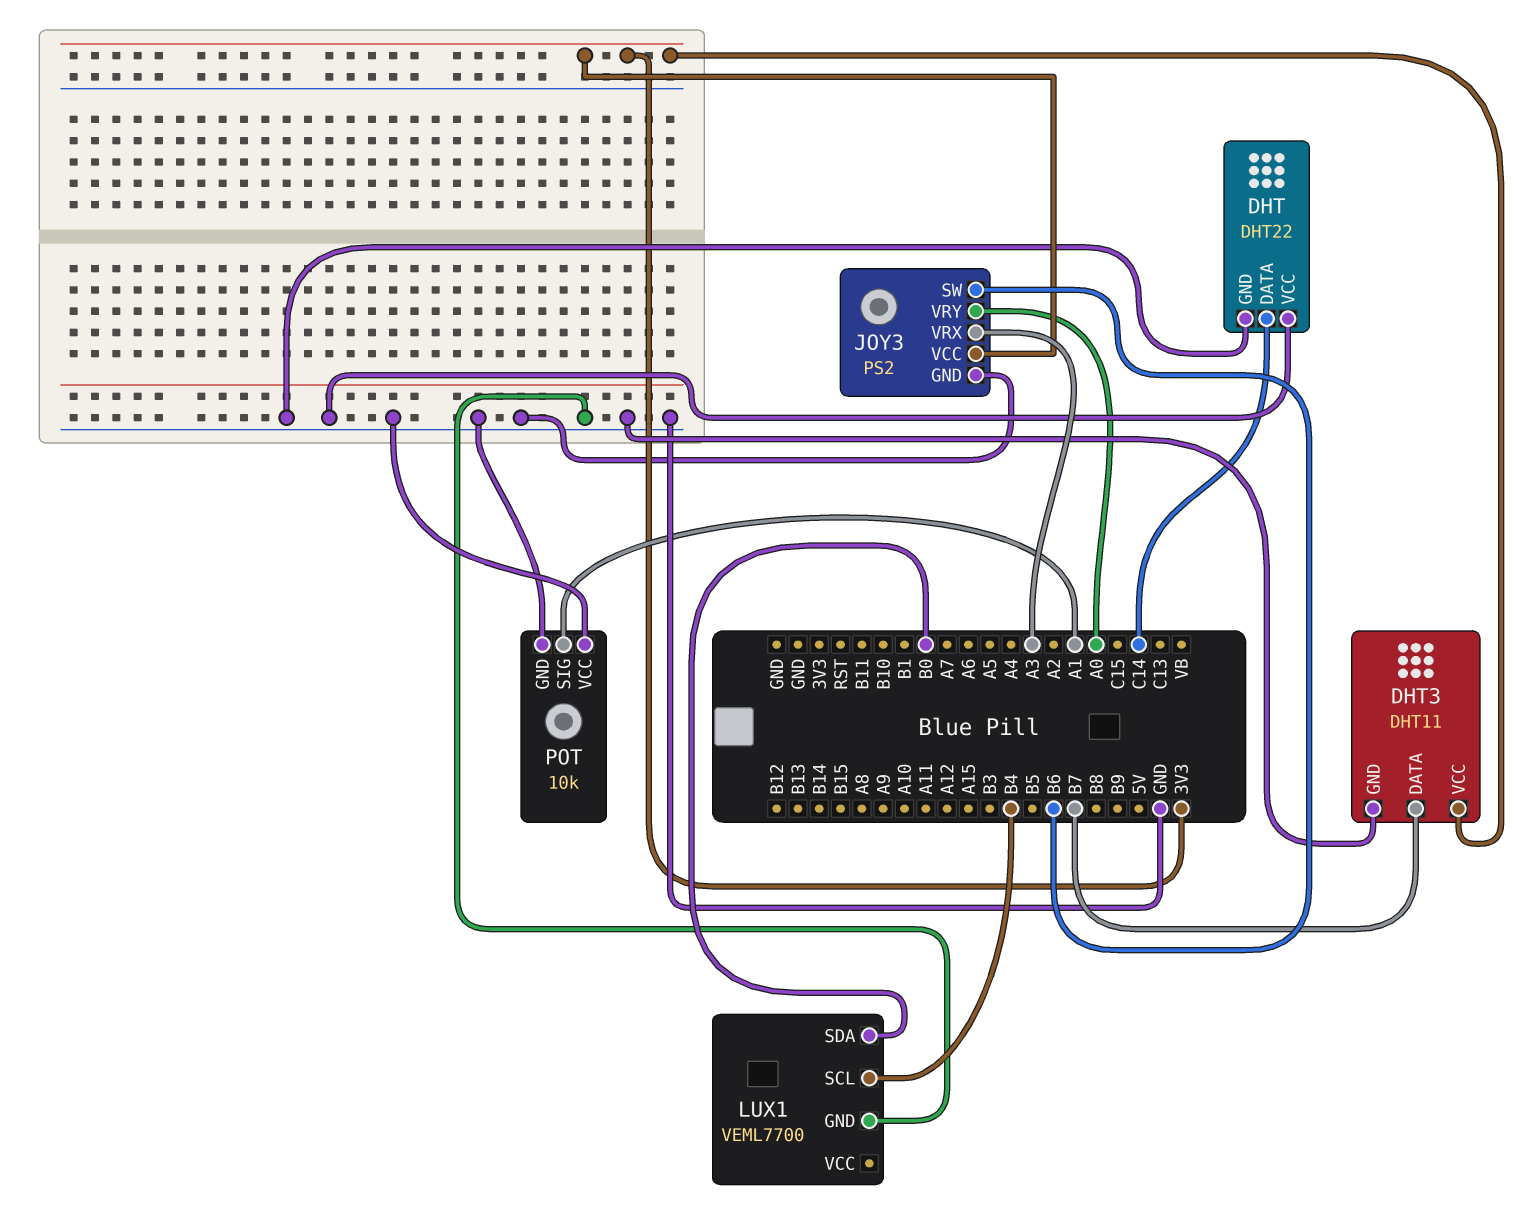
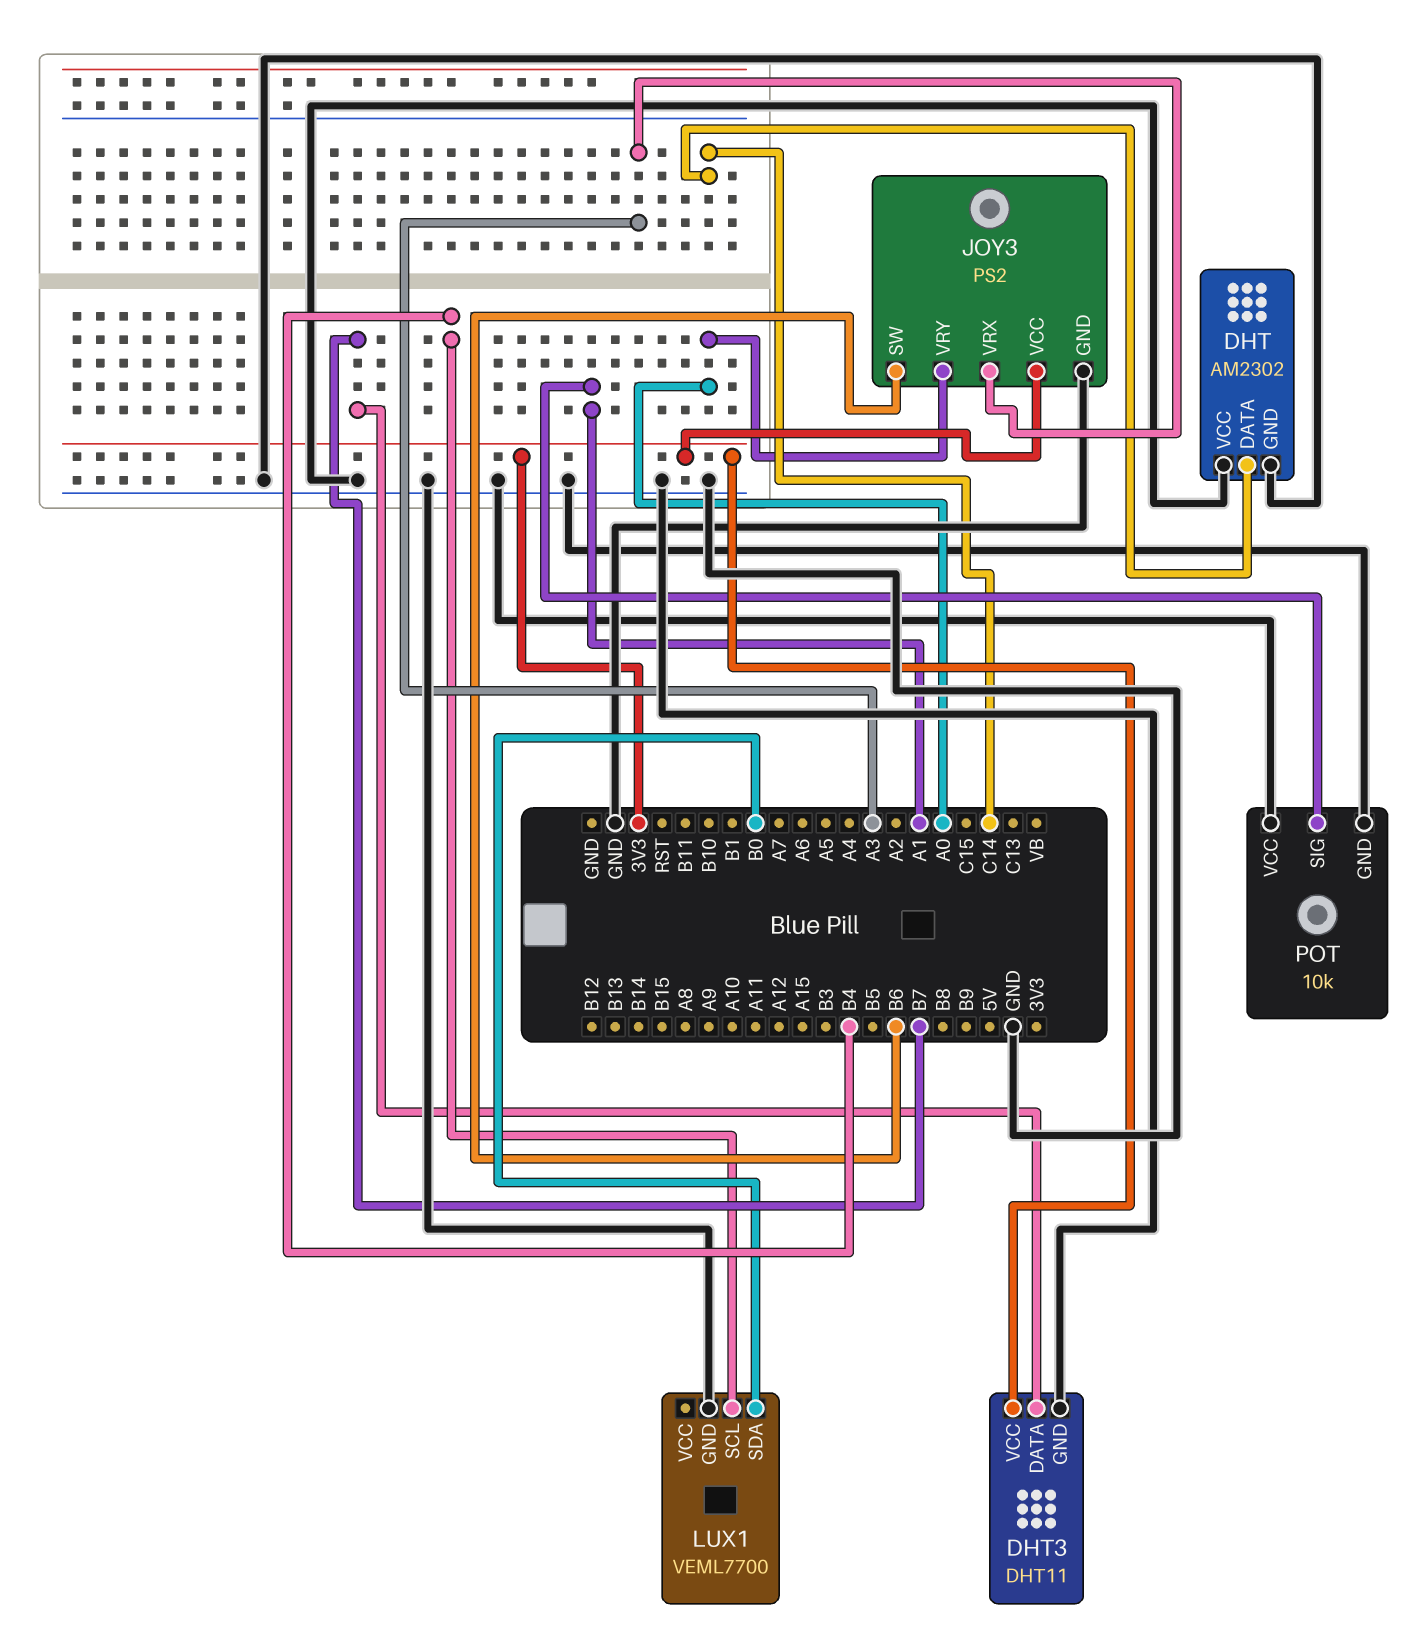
DHT: DHT22 -> AM2302

